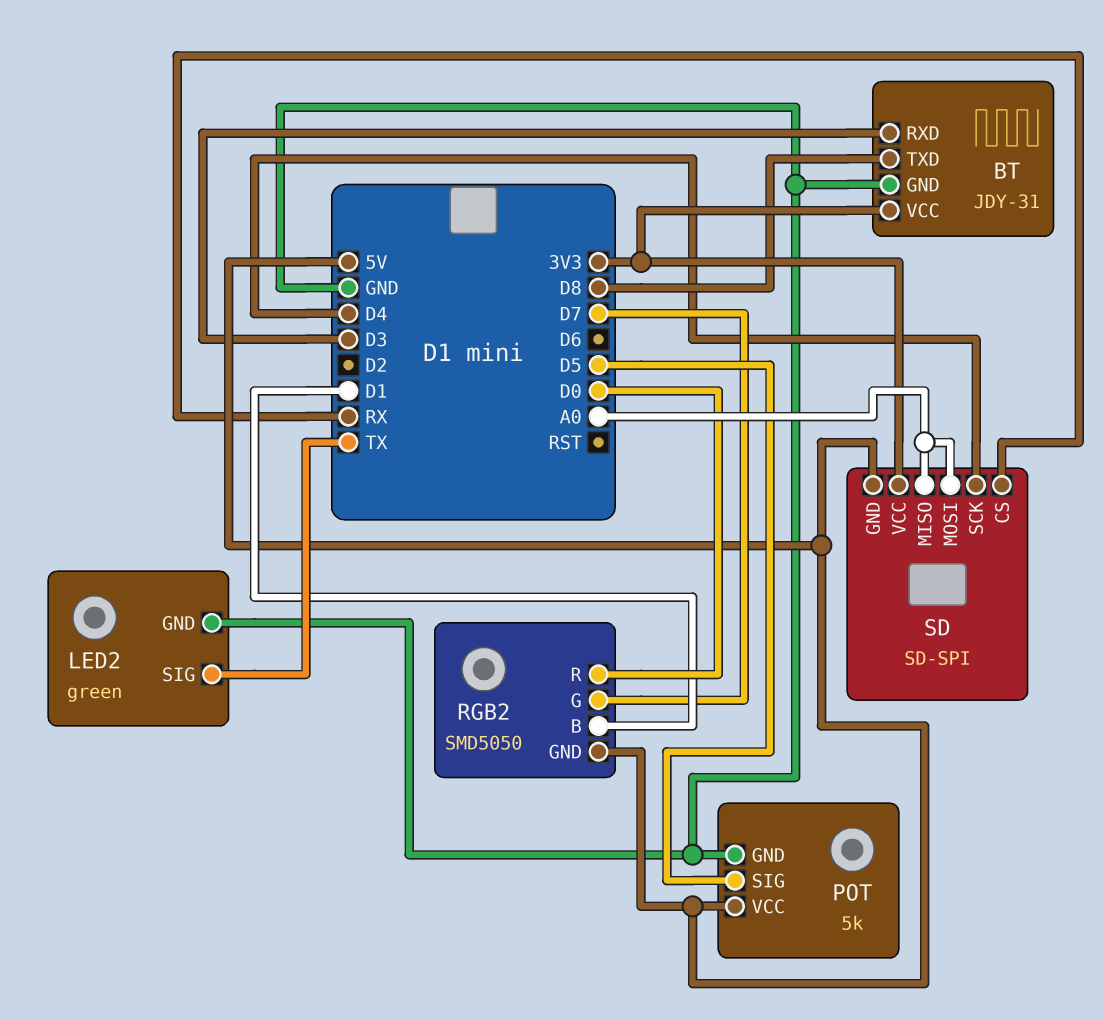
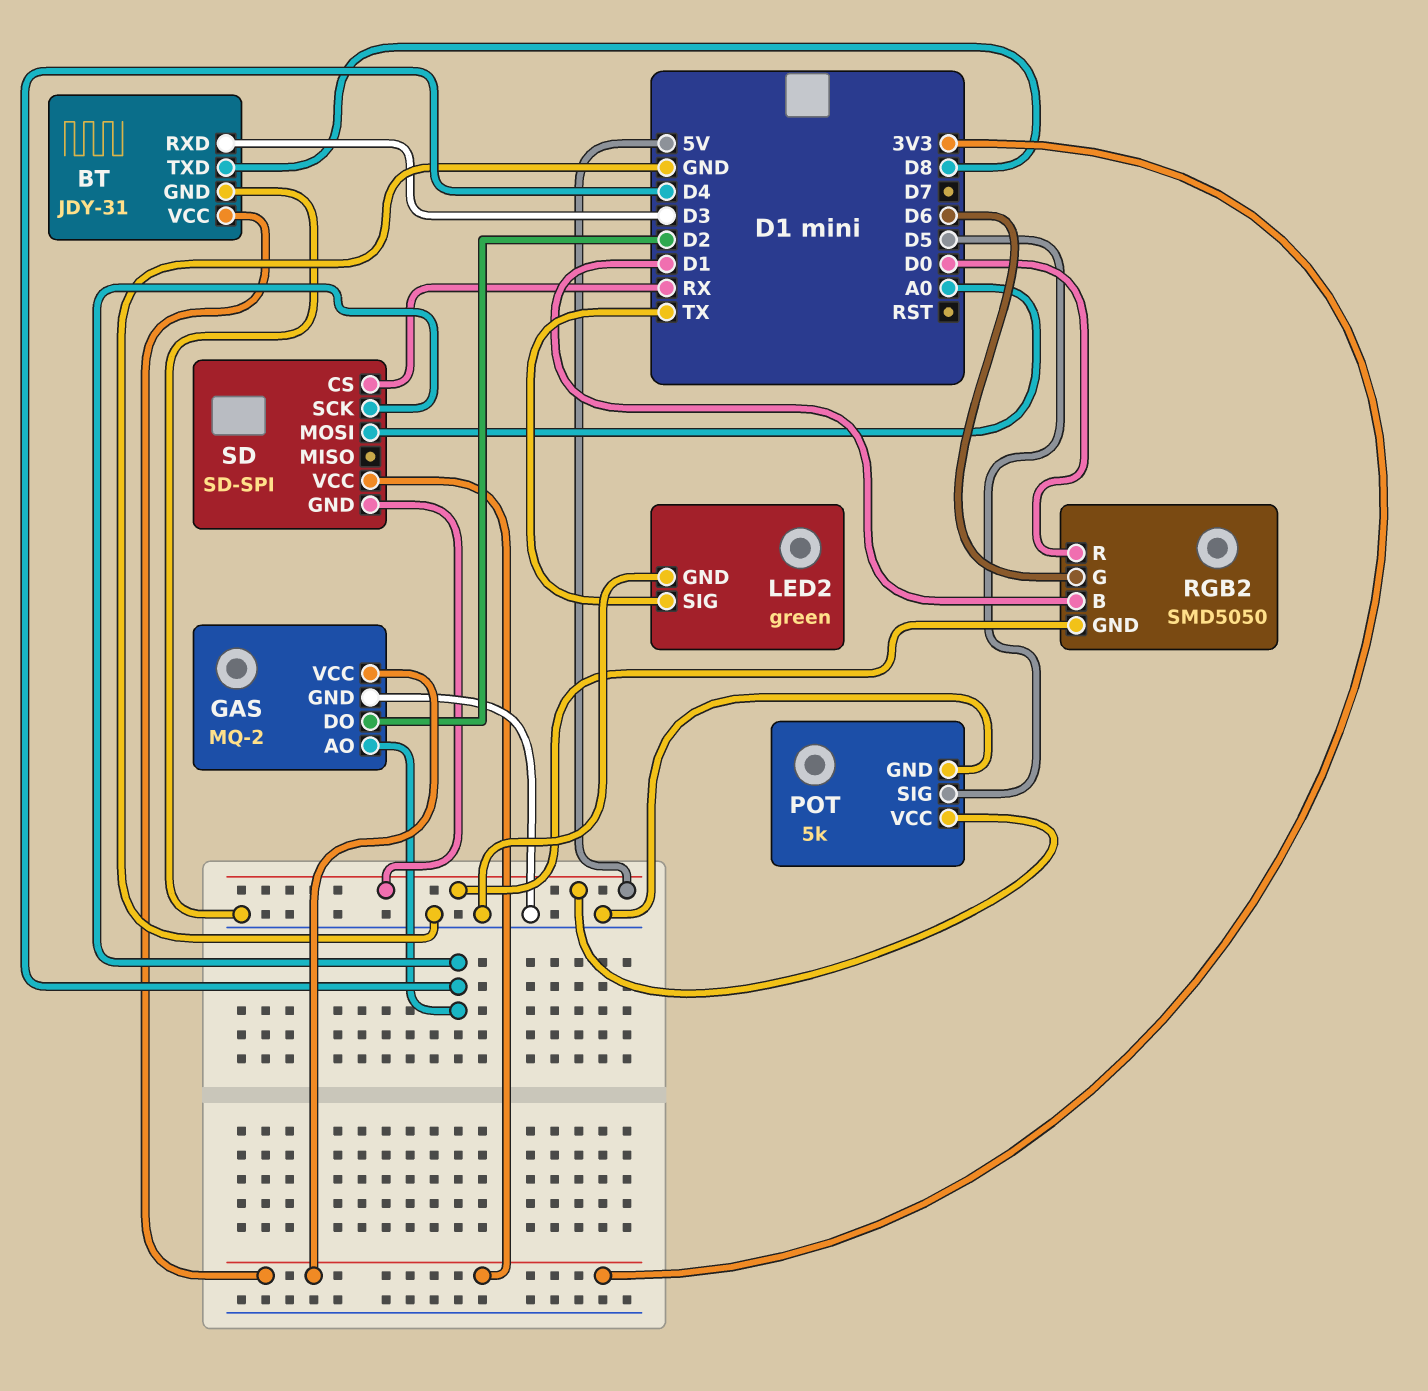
GAS: none -> MQ-2
GAS pin AO: none -> D4
GAS pin DO: none -> D2
GAS pin GND: none -> GND
GAS pin VCC: none -> 3V3
RGB2 pin G: D7 -> D6
SD pin MISO: A0 -> none

